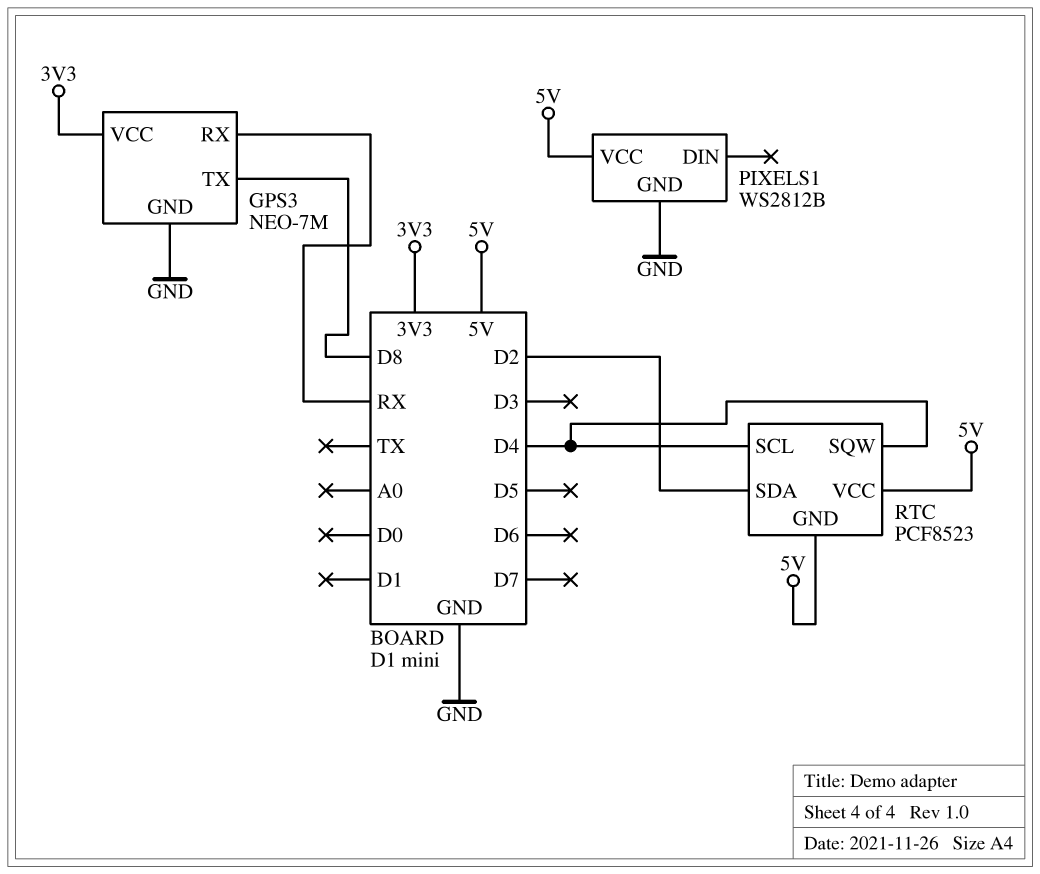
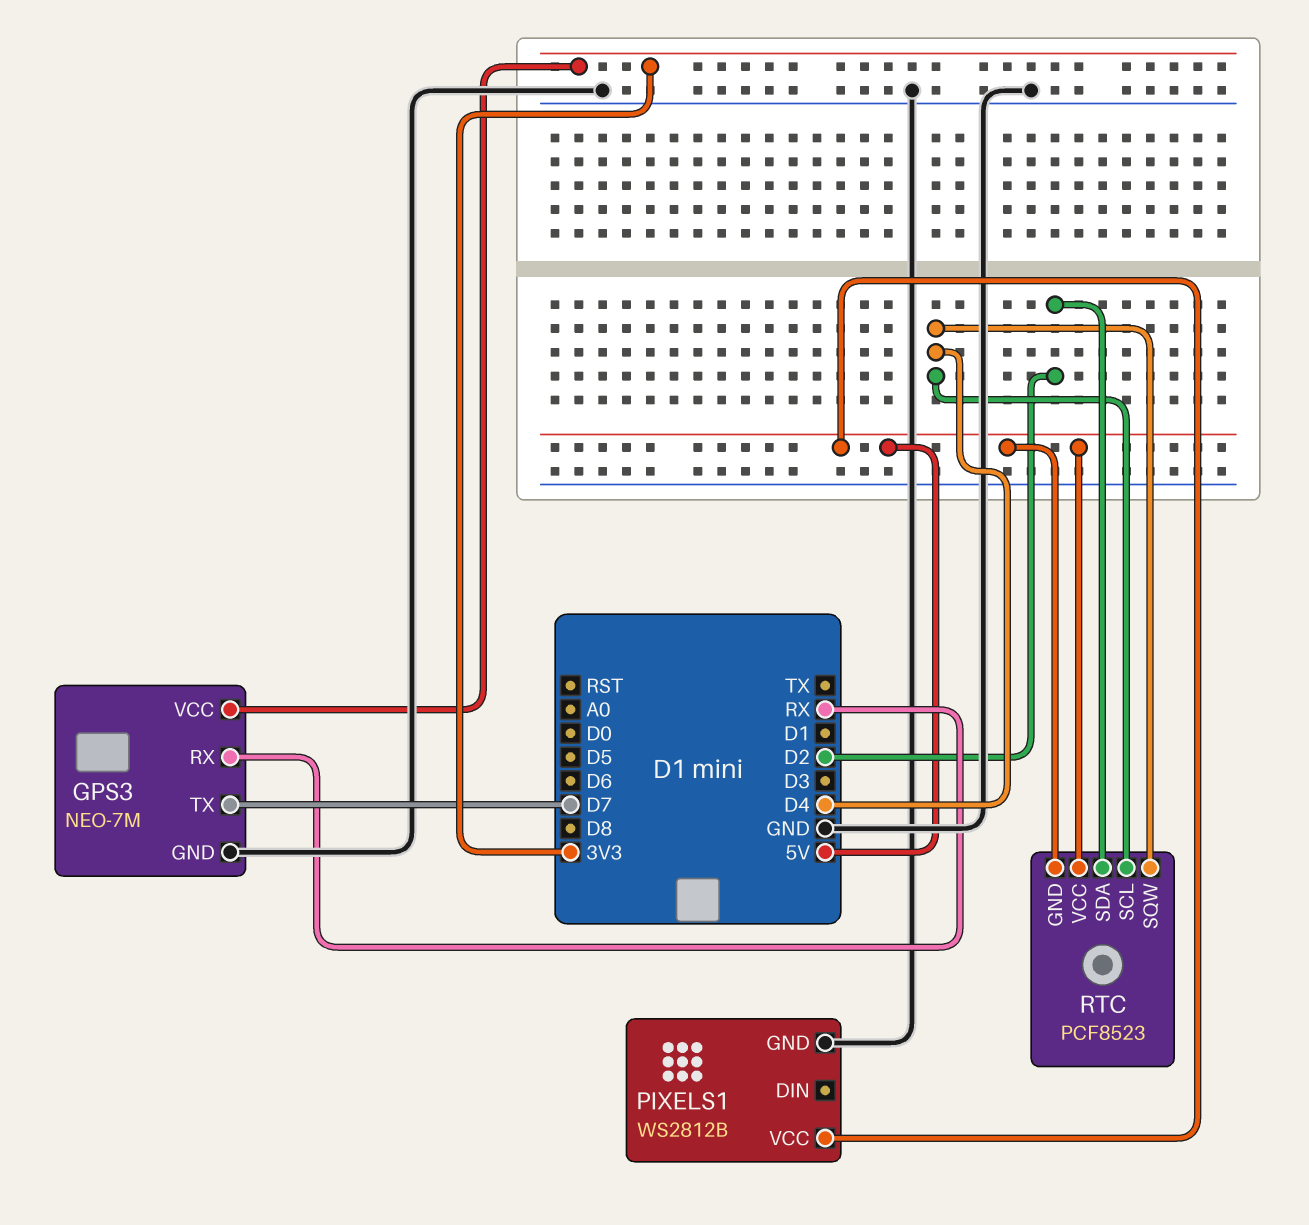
GPS3 pin TX: D8 -> D7

